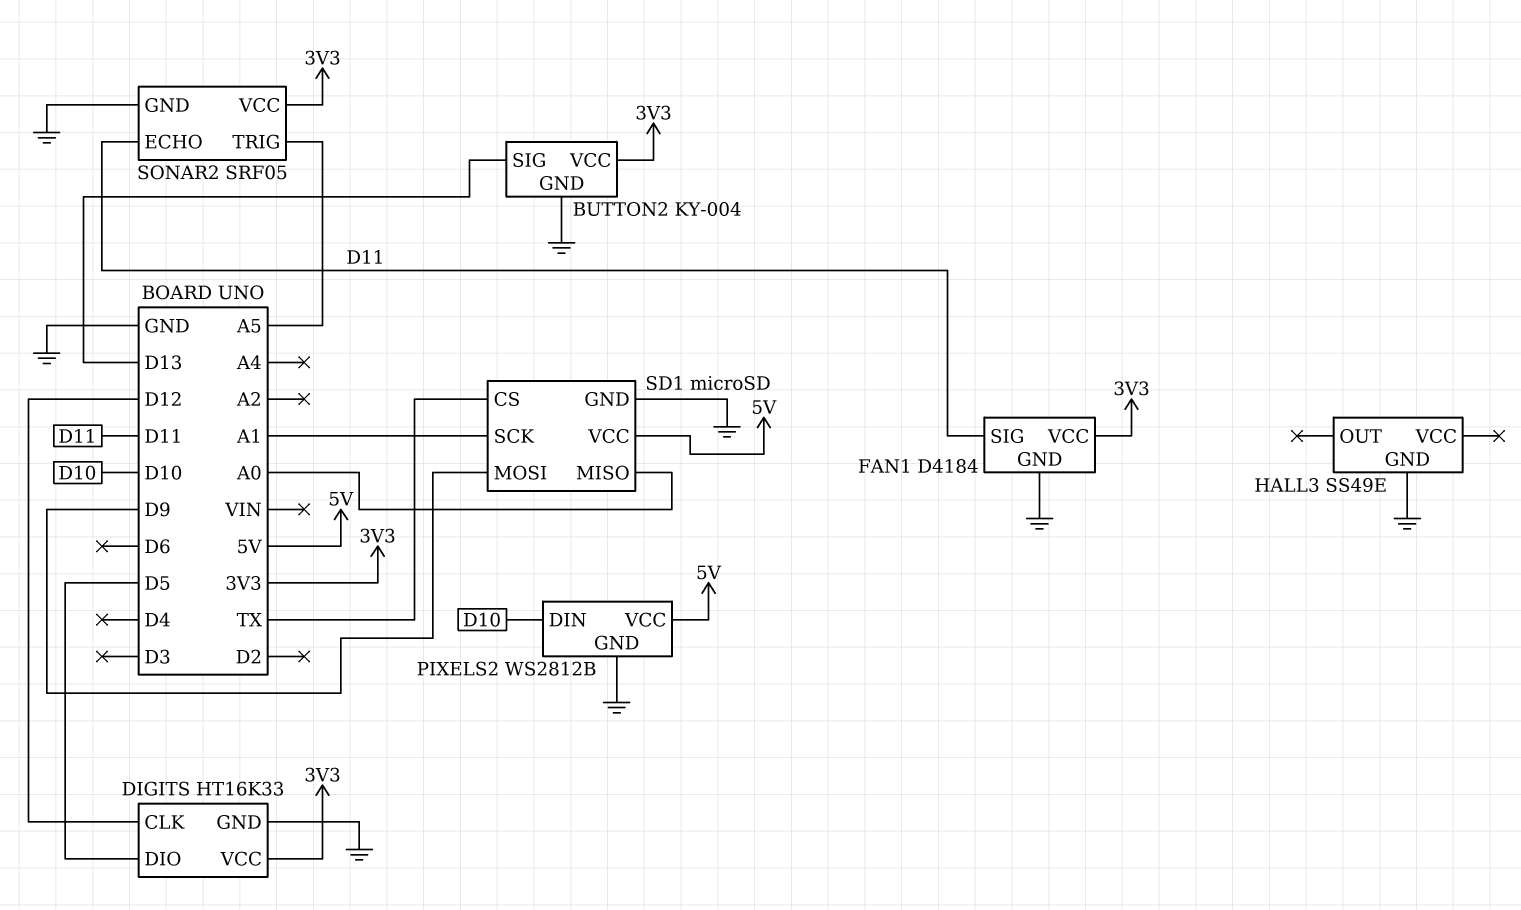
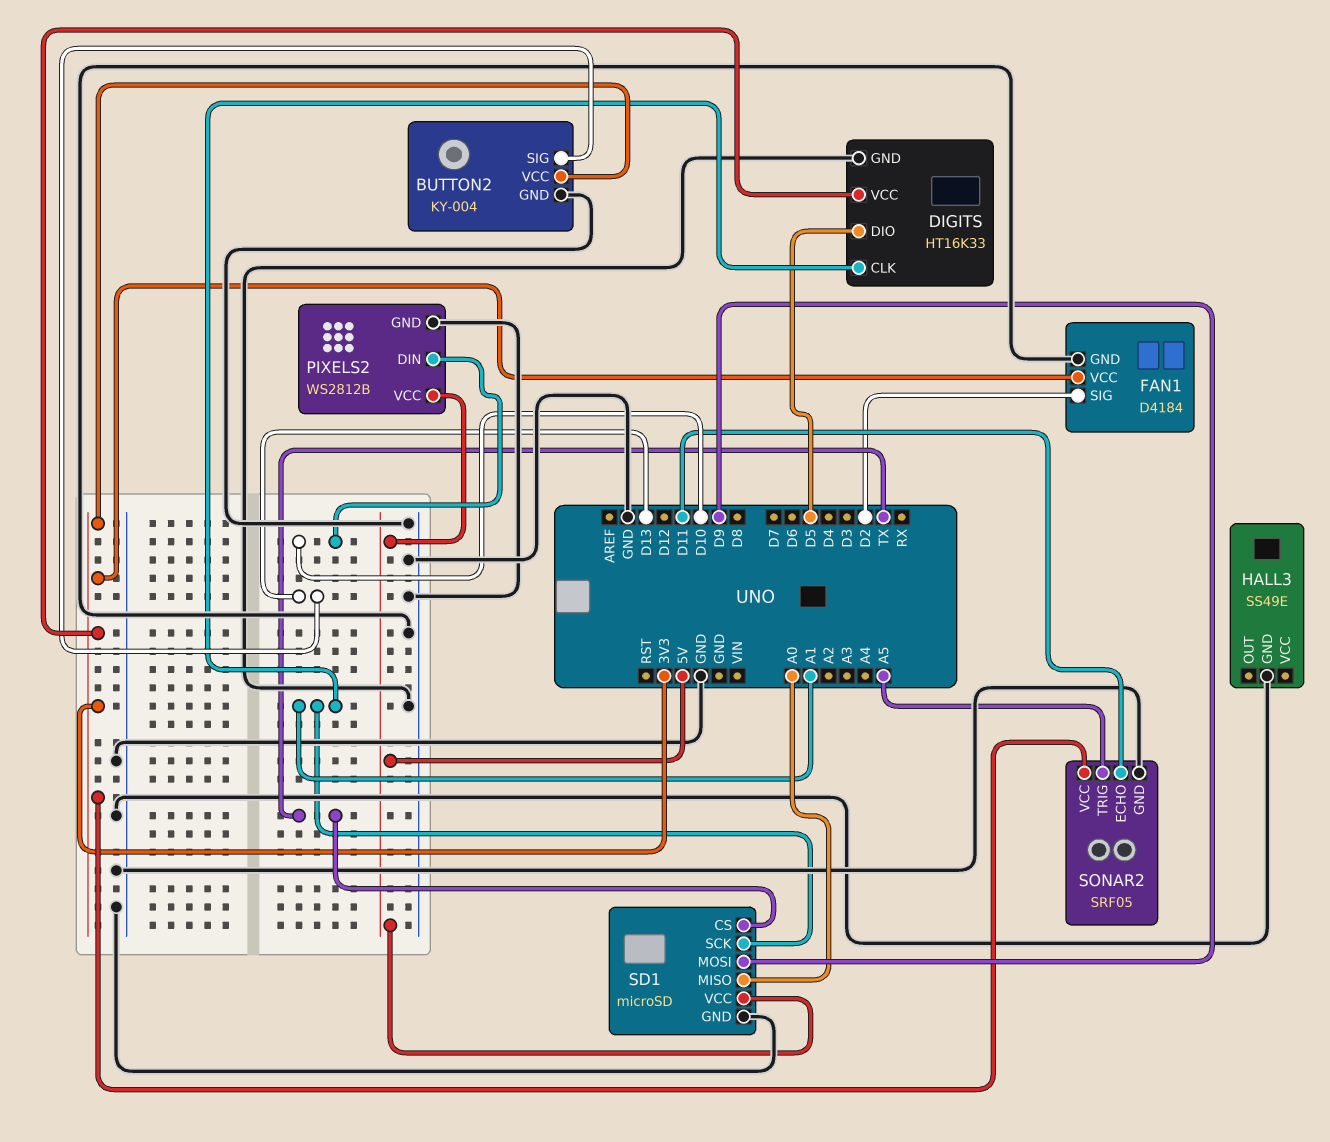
DIGITS pin CLK: D12 -> A1
FAN1 pin SIG: D11 -> D2

